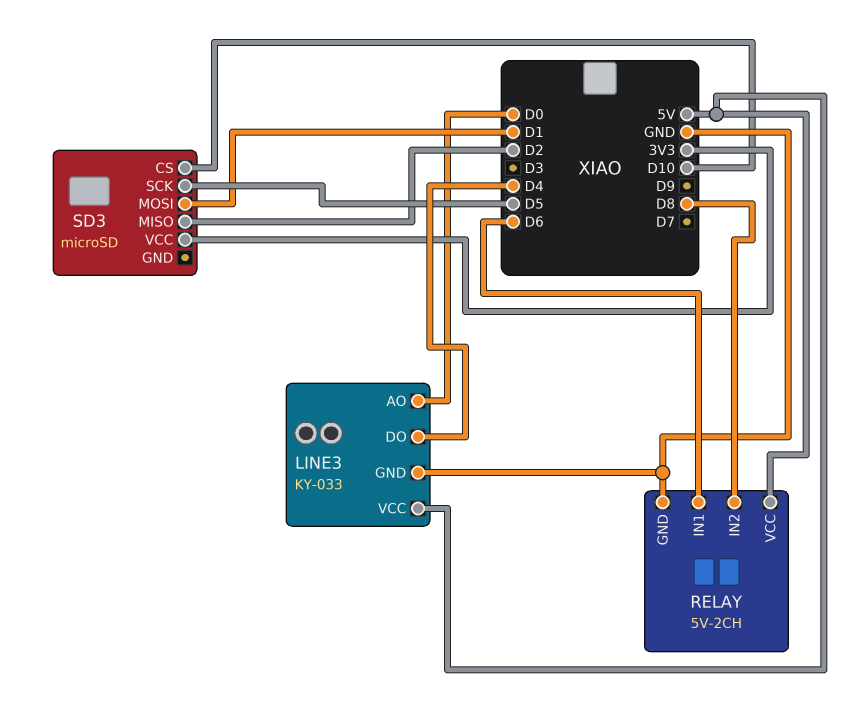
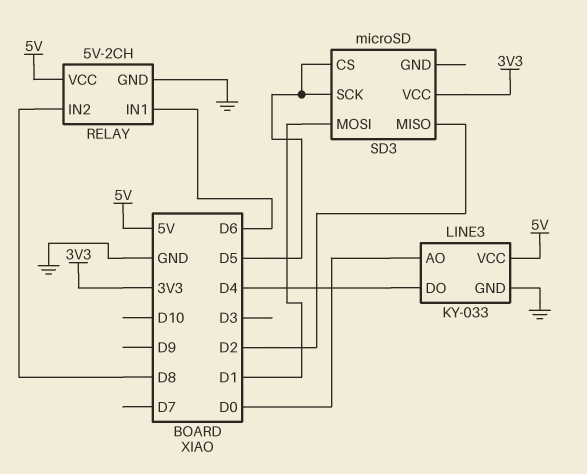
SD3 pin CS: D10 -> D5

